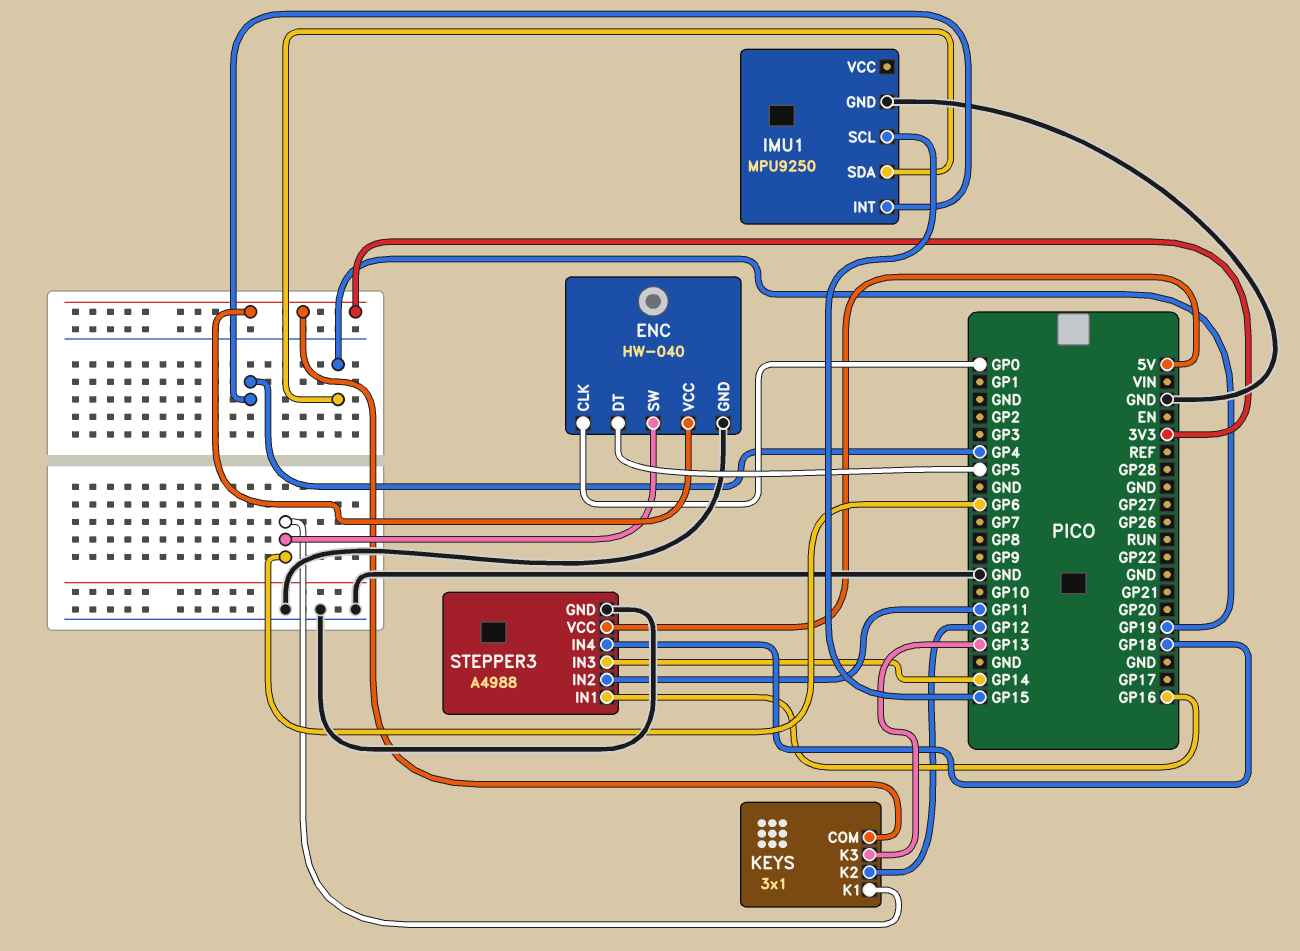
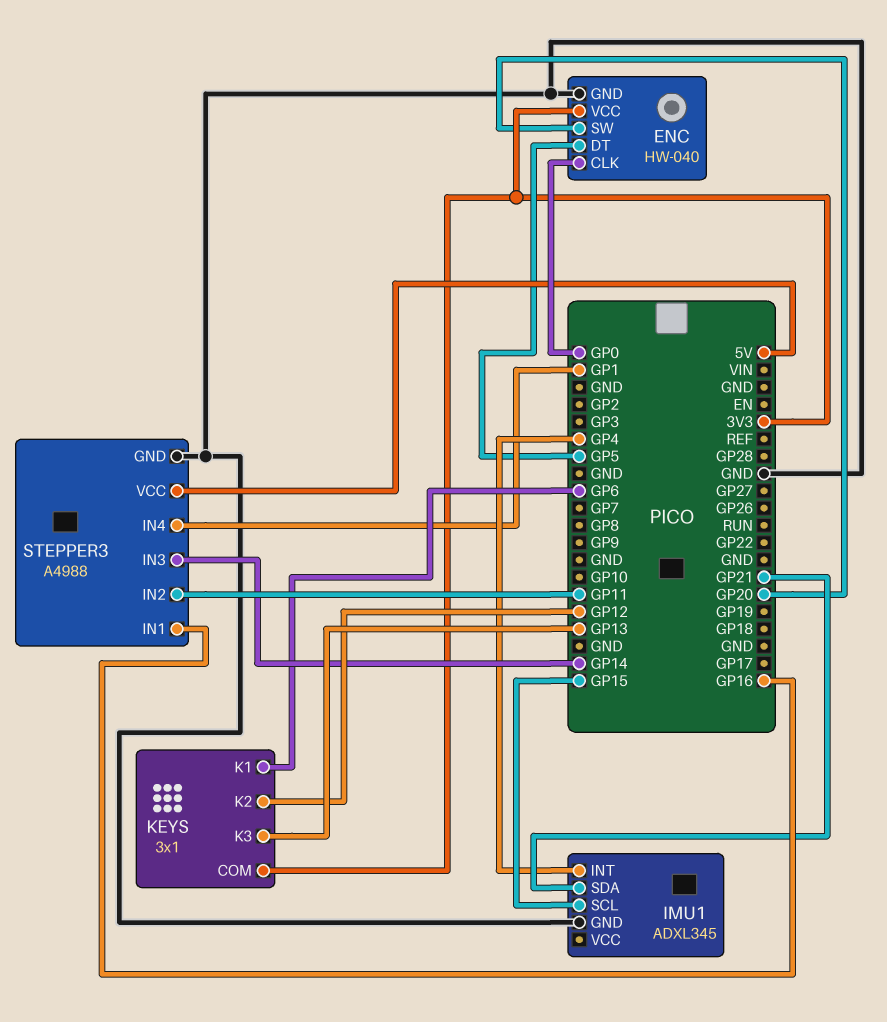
ENC pin SW: GP6 -> GP20
IMU1: MPU9250 -> ADXL345
IMU1 pin SDA: GP19 -> GP21
STEPPER3 pin IN4: GP18 -> GP1

